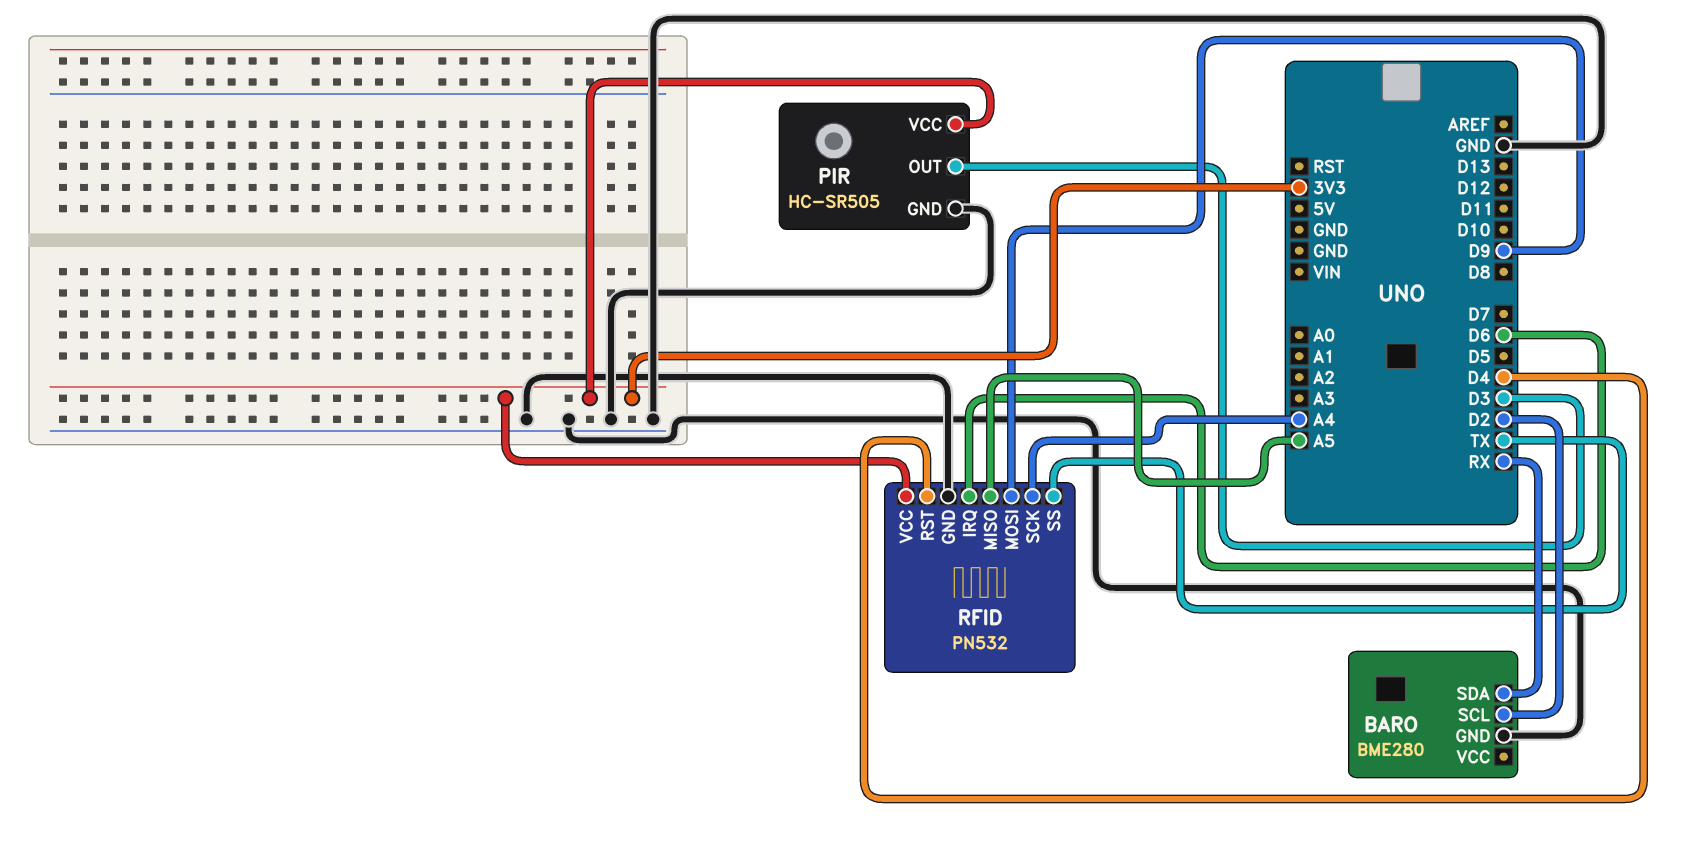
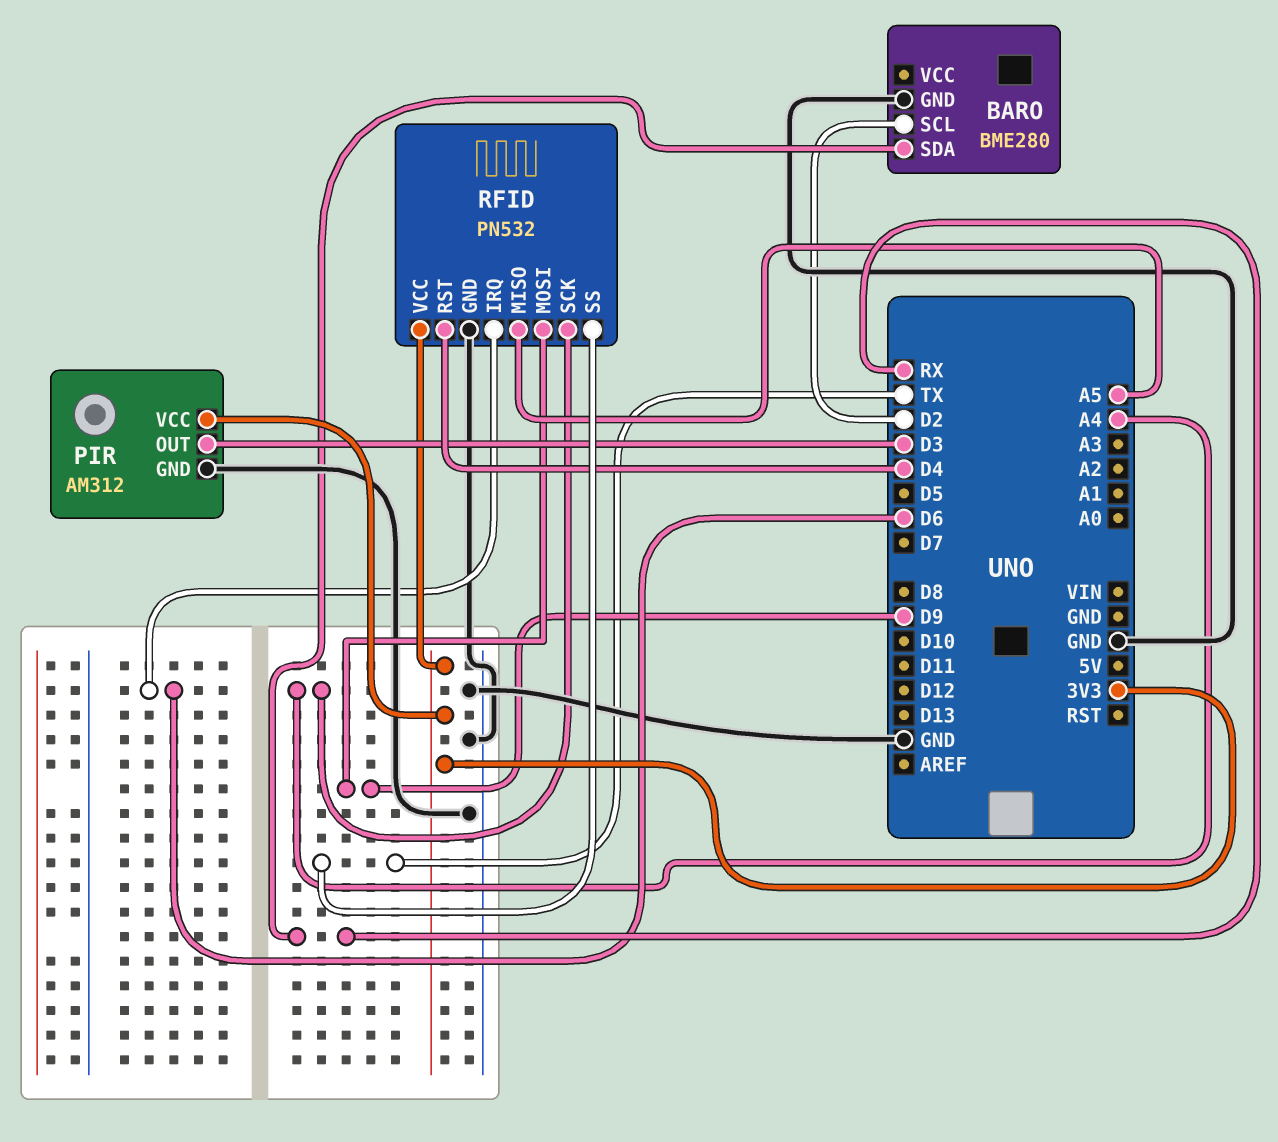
PIR: HC-SR505 -> AM312

